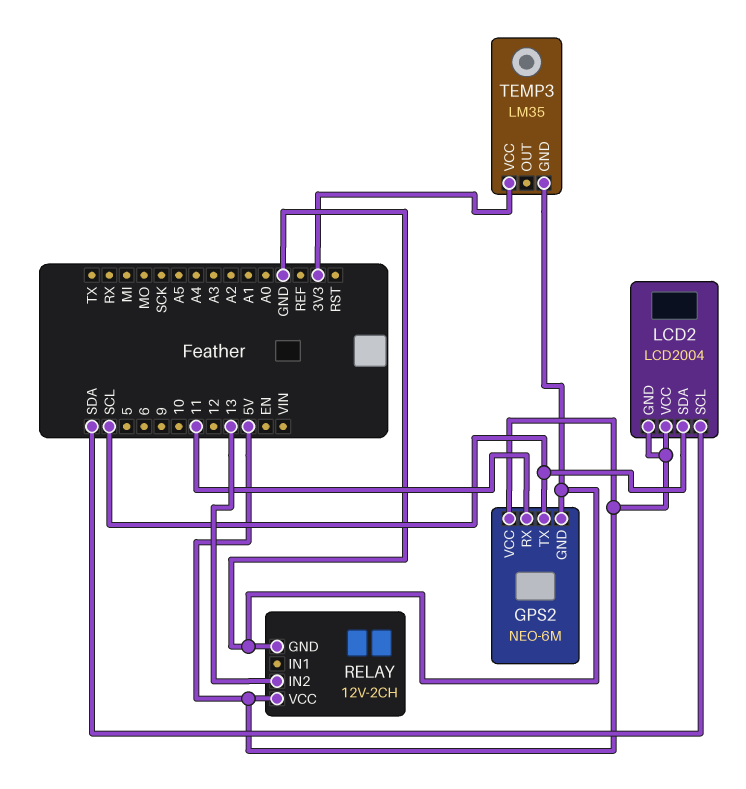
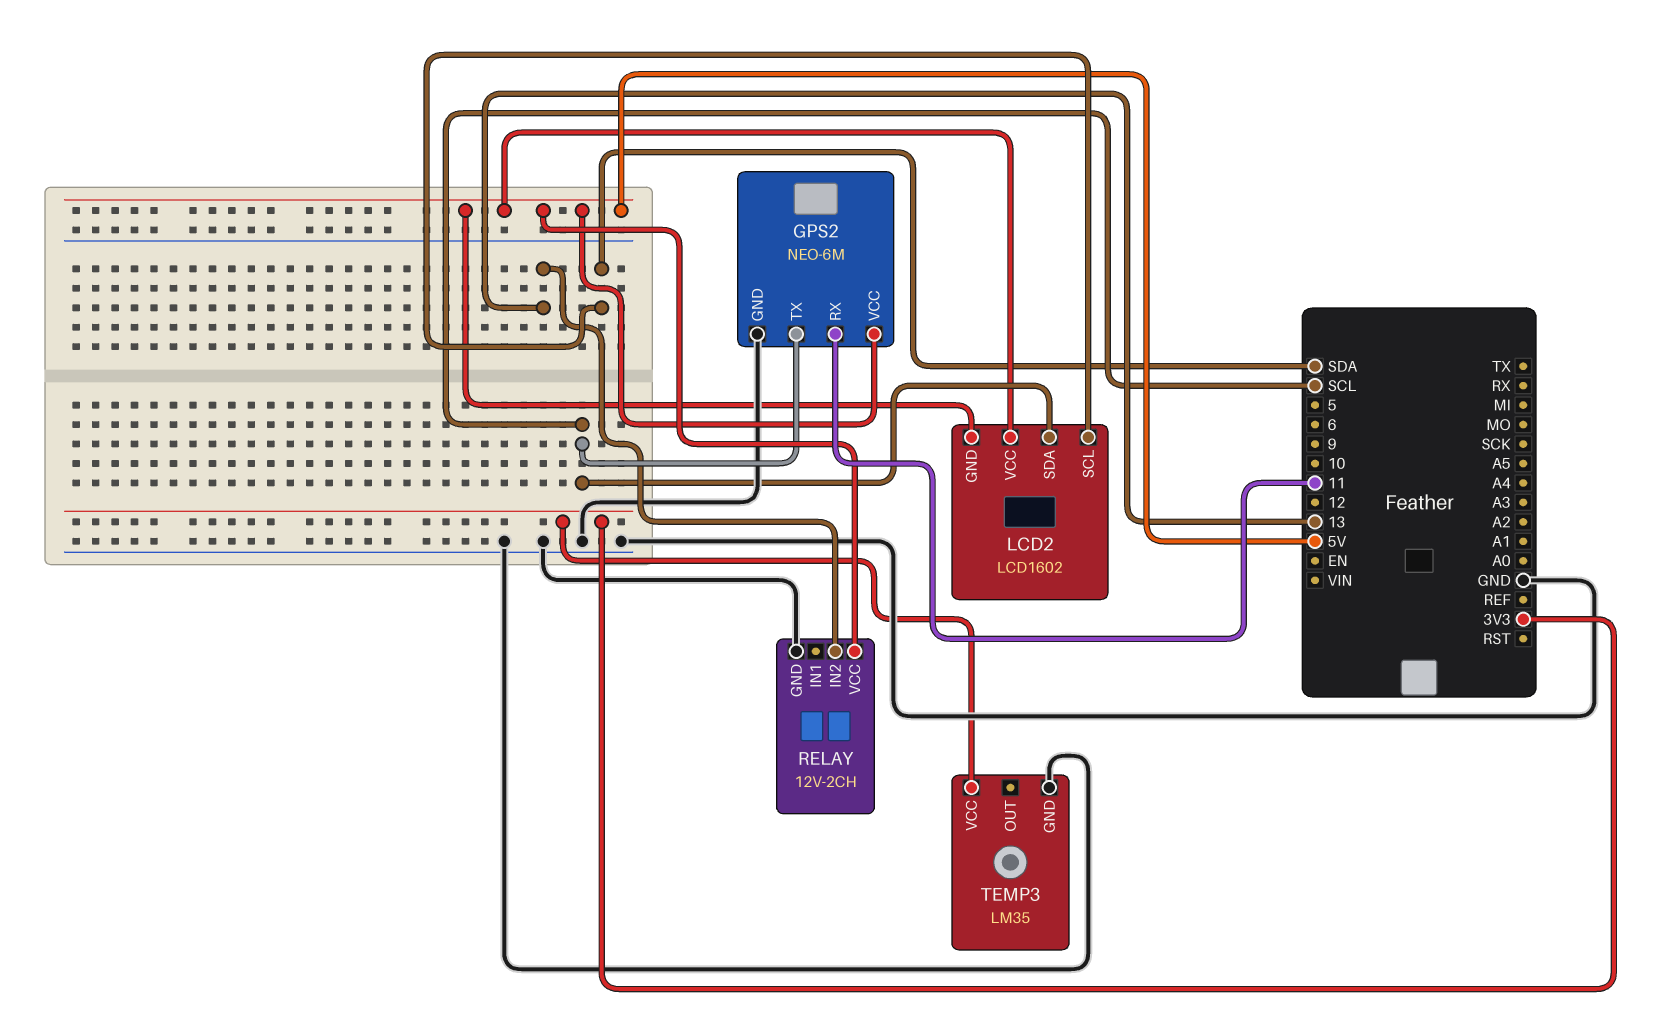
LCD2: LCD2004 -> LCD1602

